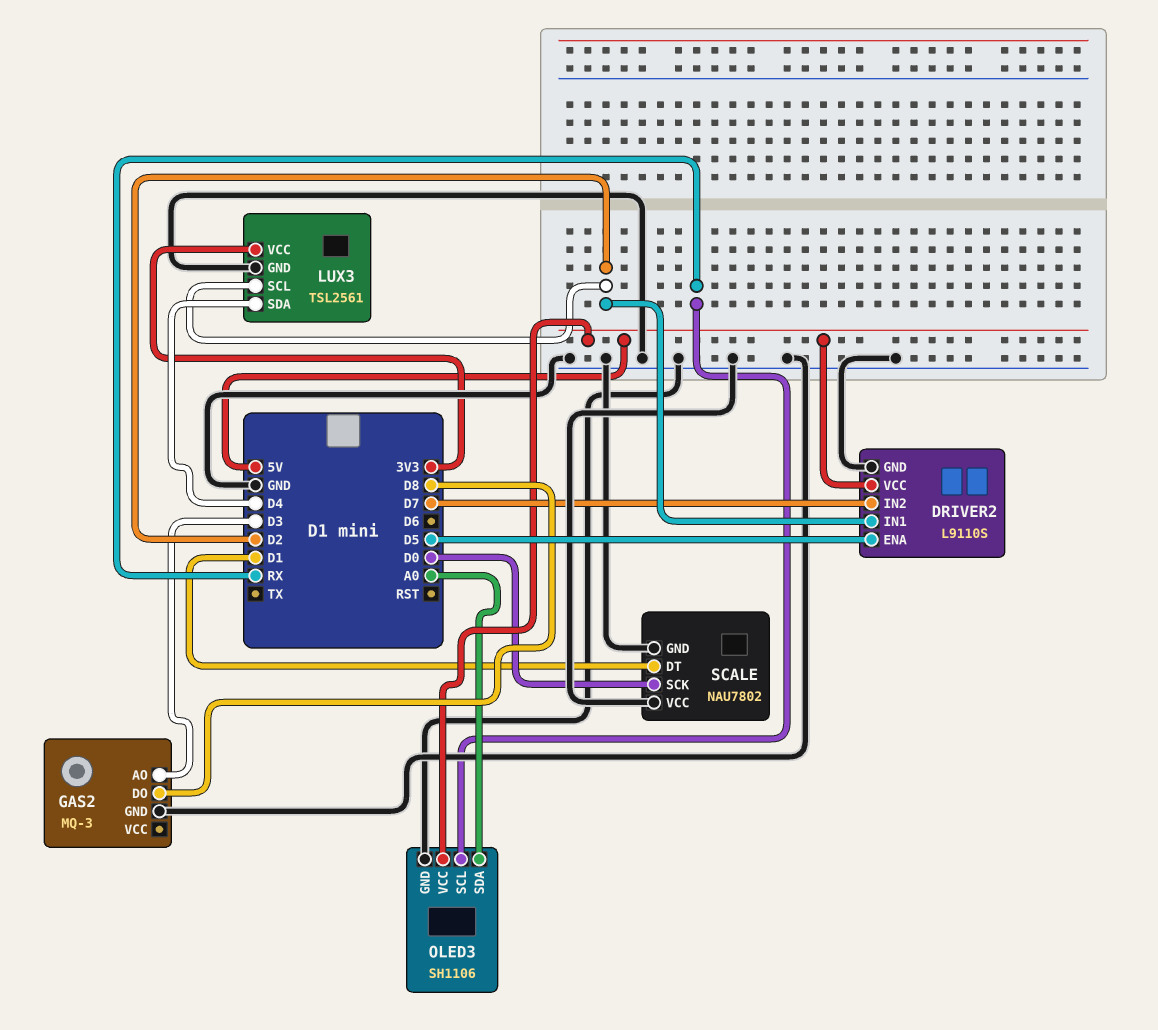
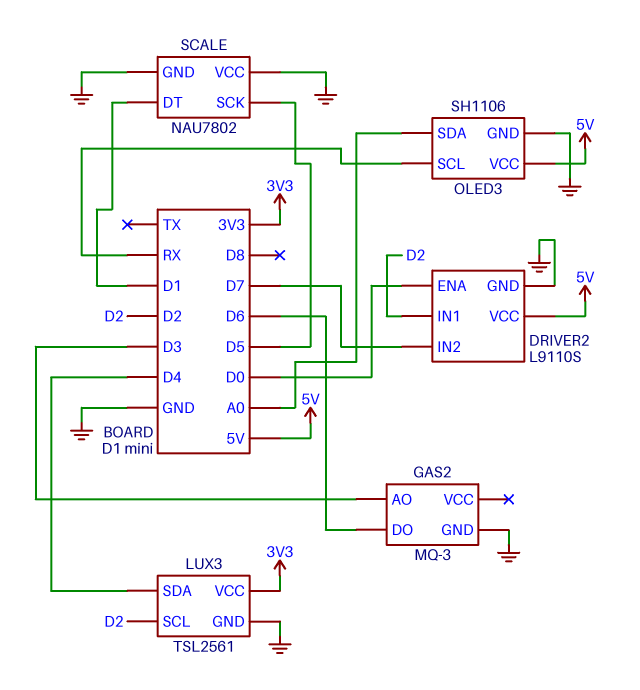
DRIVER2 pin ENA: D5 -> D0
GAS2 pin DO: D8 -> D6
SCALE pin SCK: D0 -> D5

